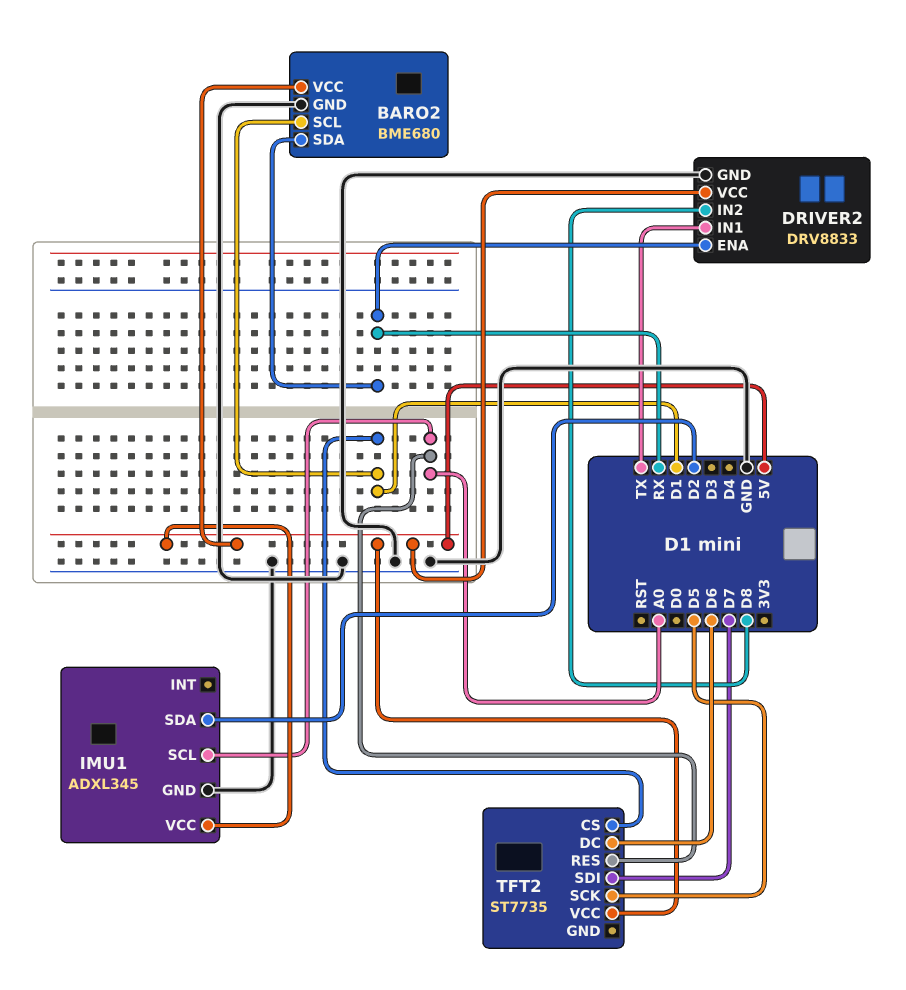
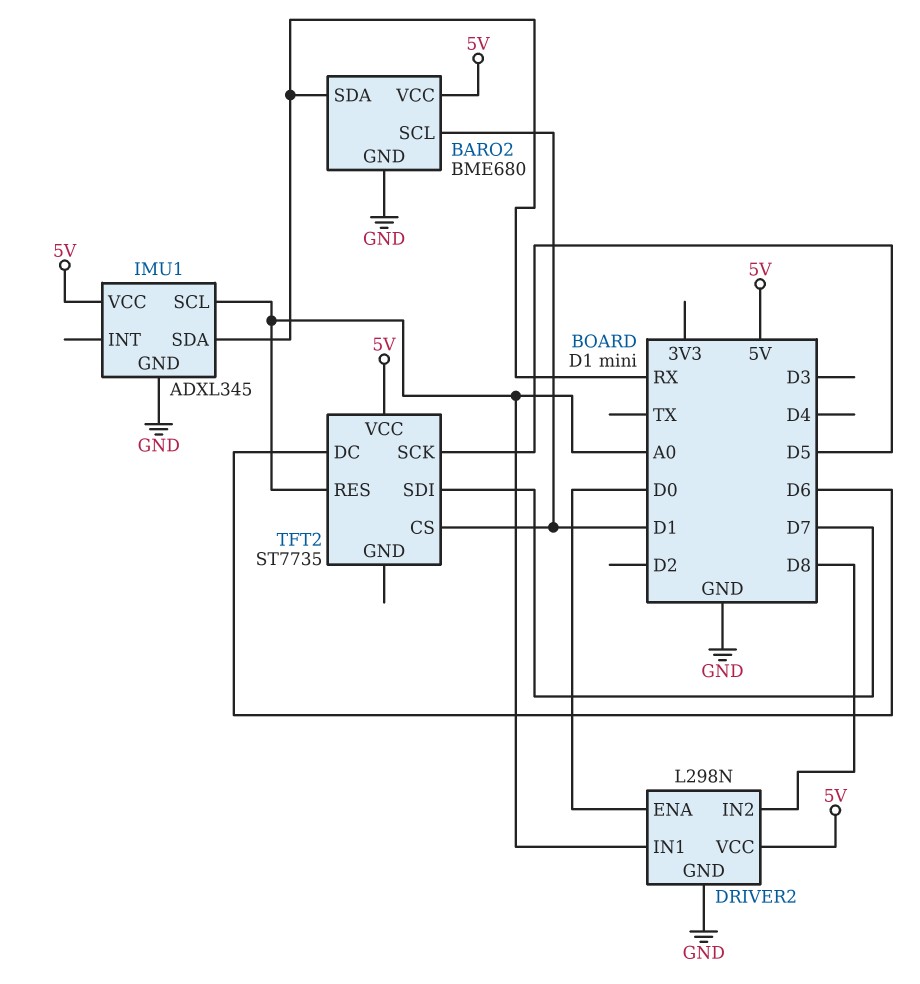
DRIVER2: DRV8833 -> L298N
DRIVER2 pin ENA: RX -> D0
DRIVER2 pin IN1: TX -> A0
IMU1 pin SDA: D2 -> RX

